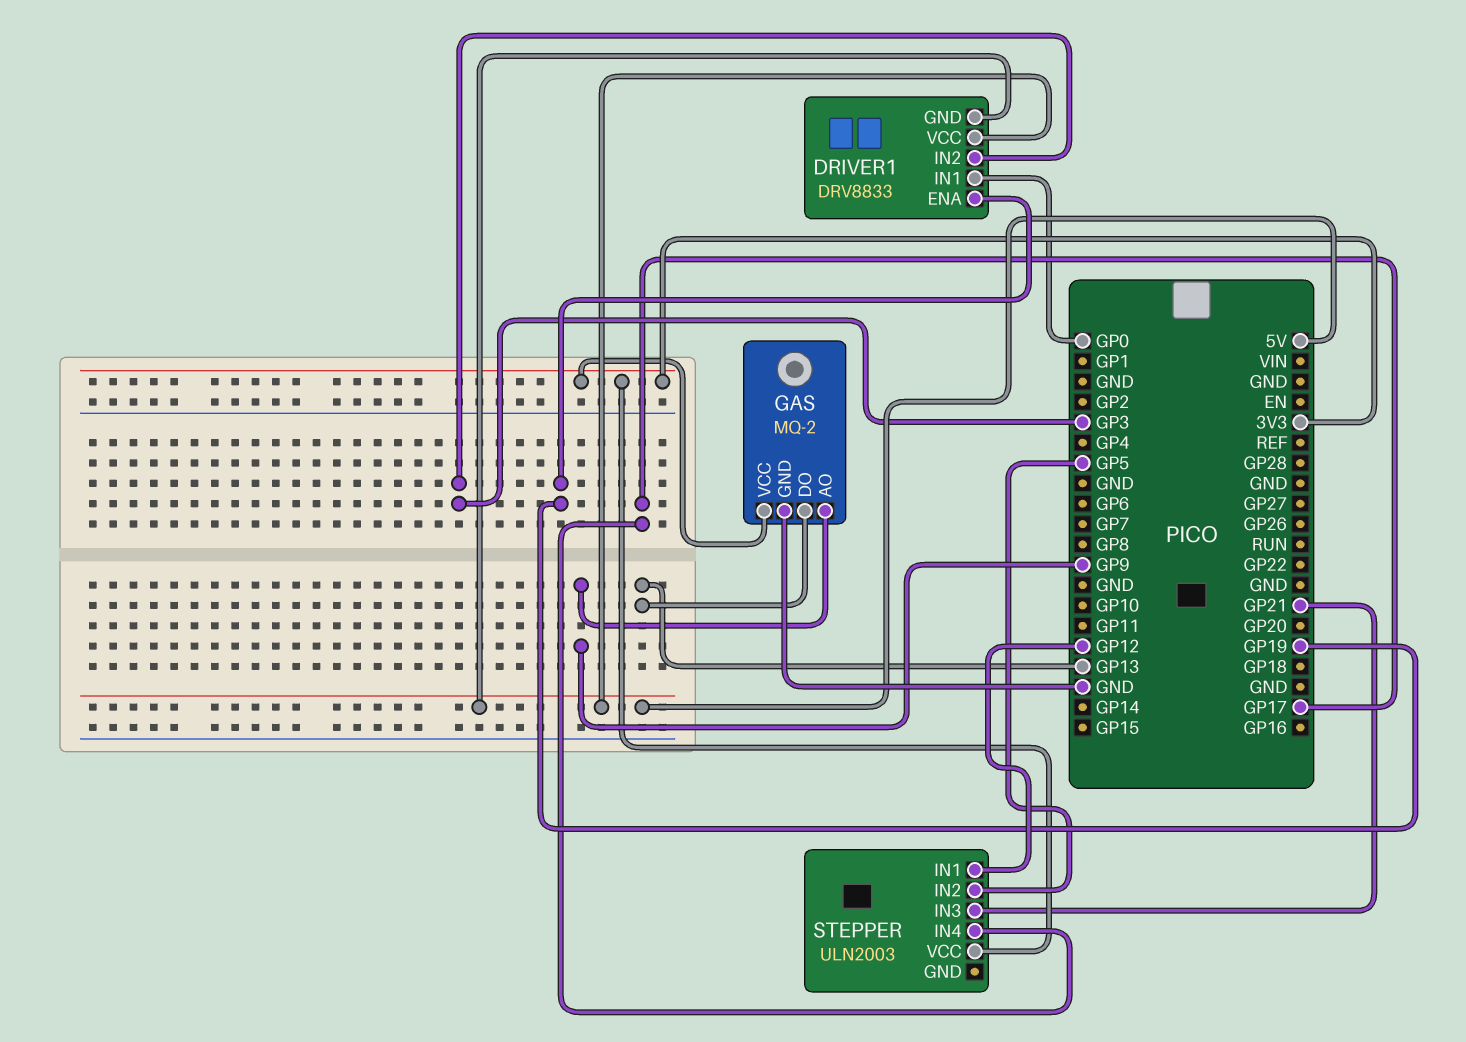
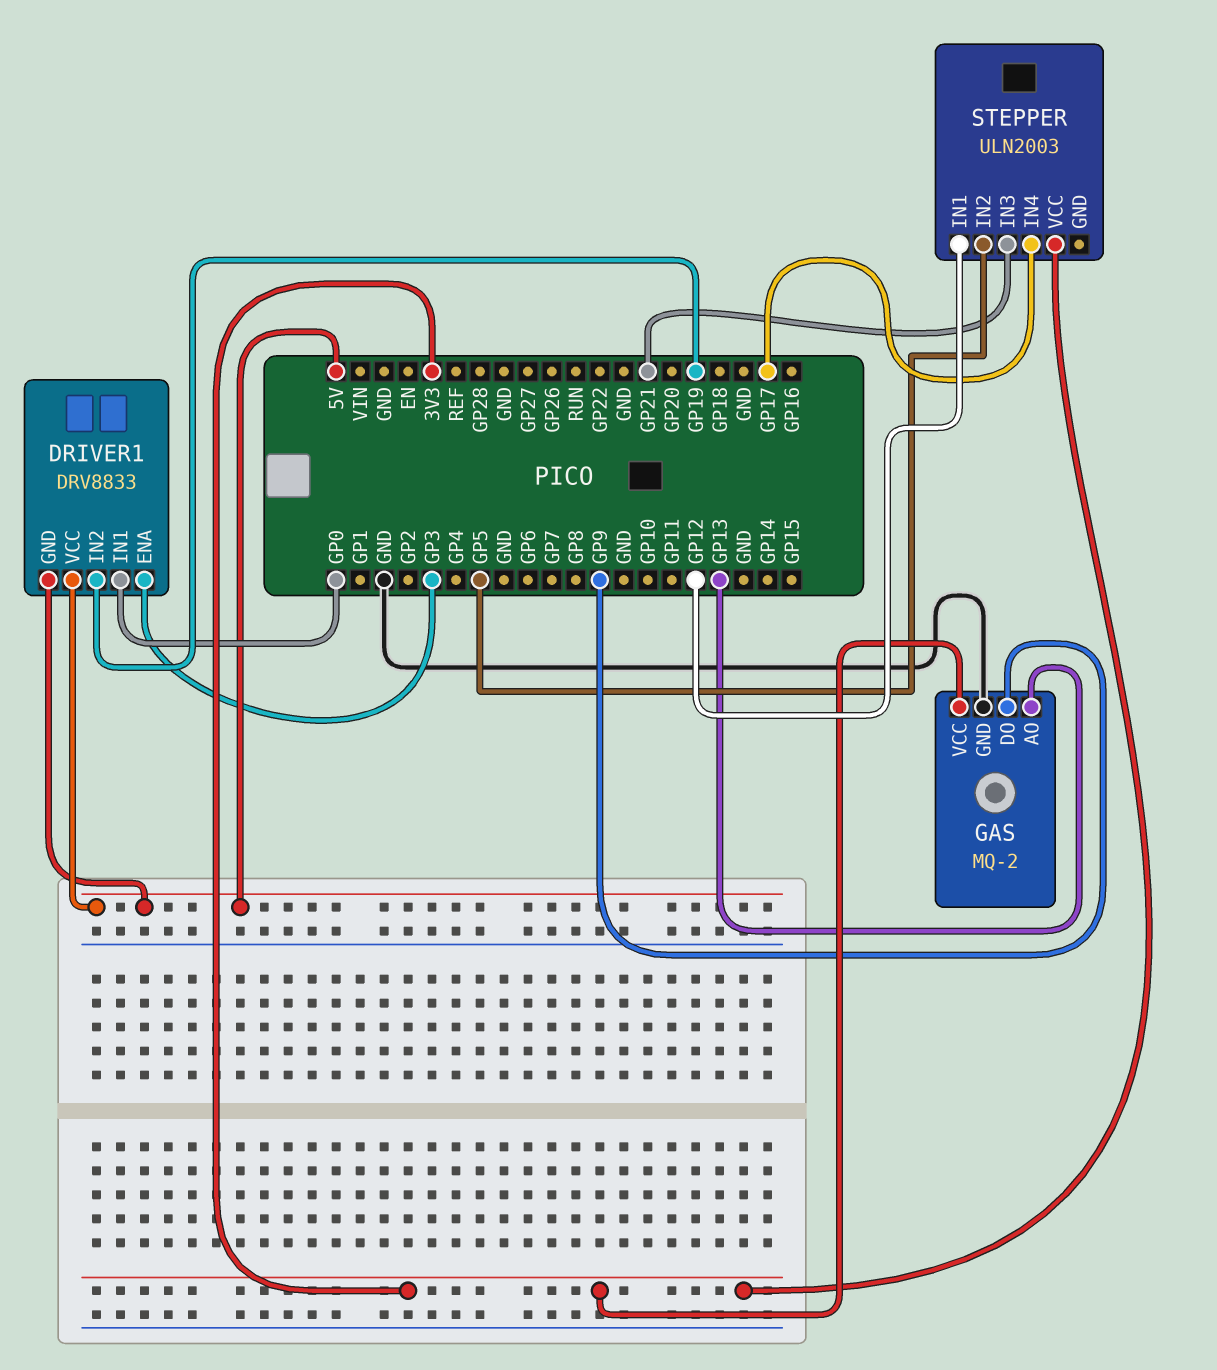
DRIVER1 pin ENA: GP19 -> GP3
DRIVER1 pin IN2: GP3 -> GP19
GAS pin AO: GP9 -> GP13
GAS pin DO: GP13 -> GP9

